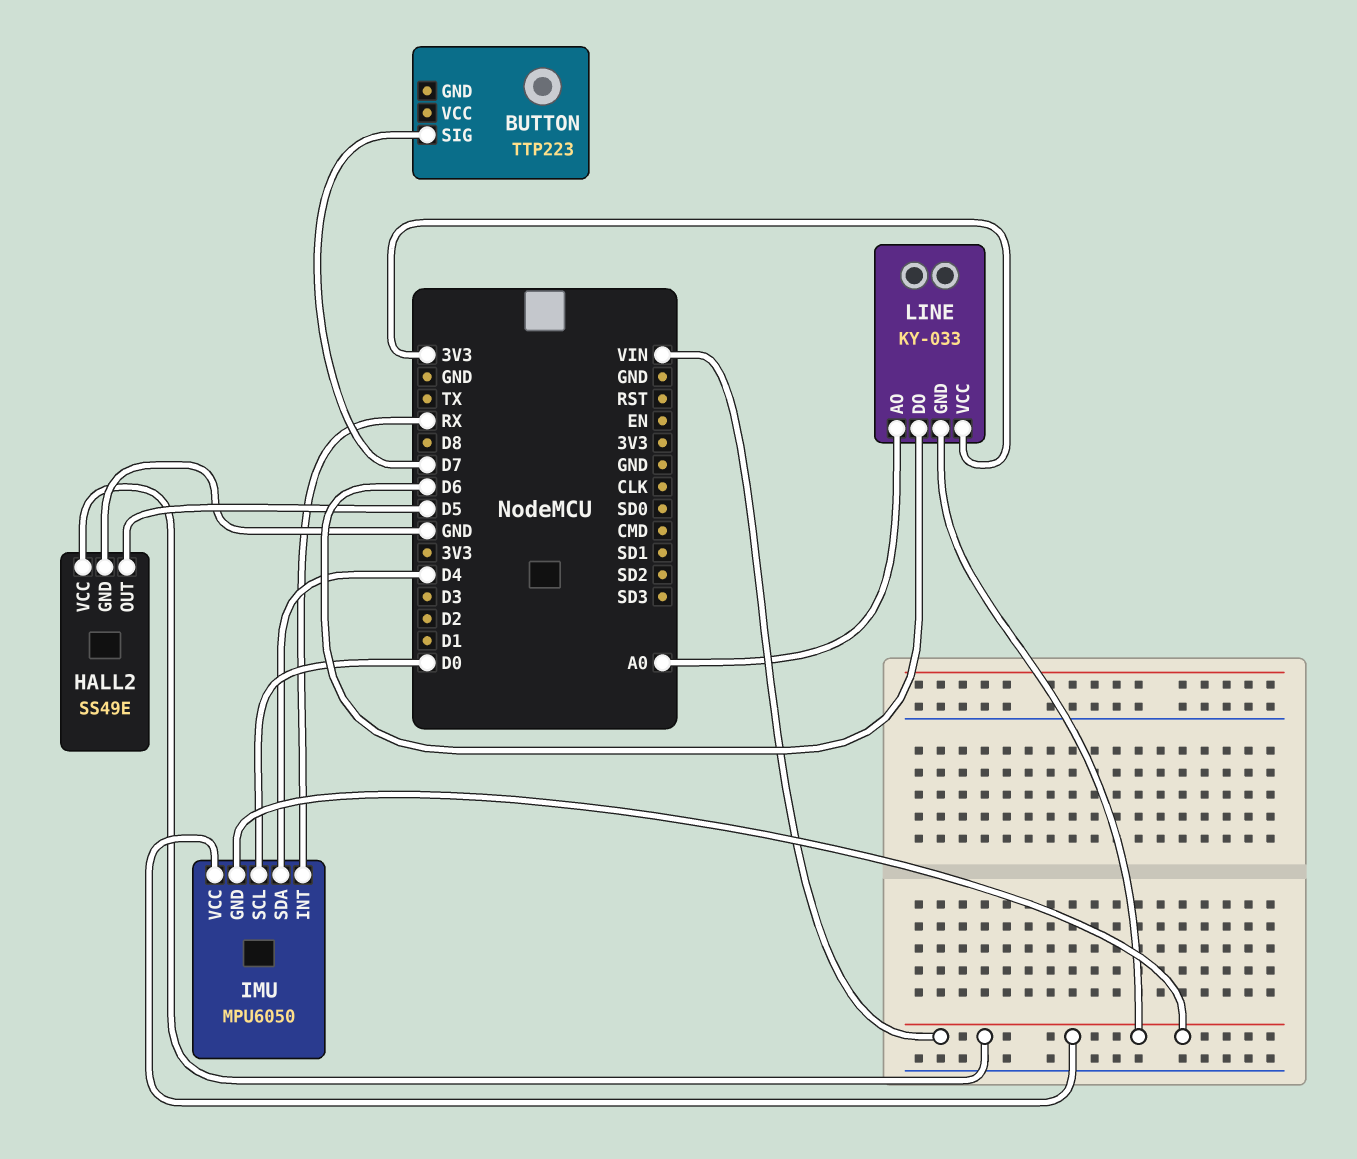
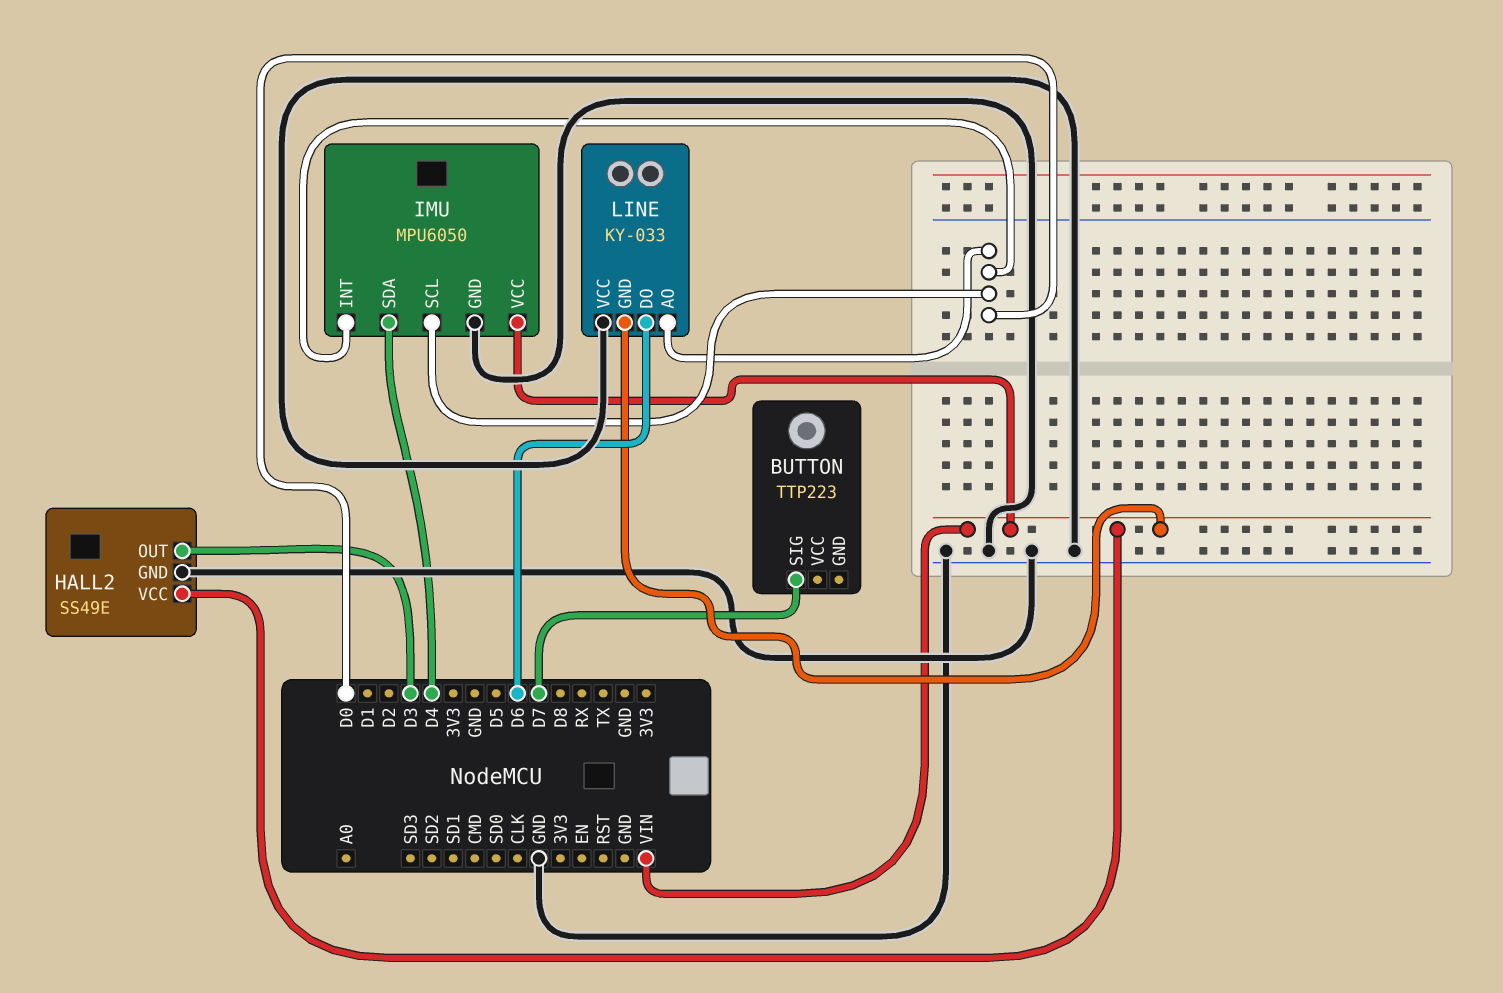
HALL2 pin OUT: D5 -> D3
IMU pin GND: VIN -> GND
IMU pin INT: RX -> D0
LINE pin AO: A0 -> D0
LINE pin VCC: 3V3 -> GND

